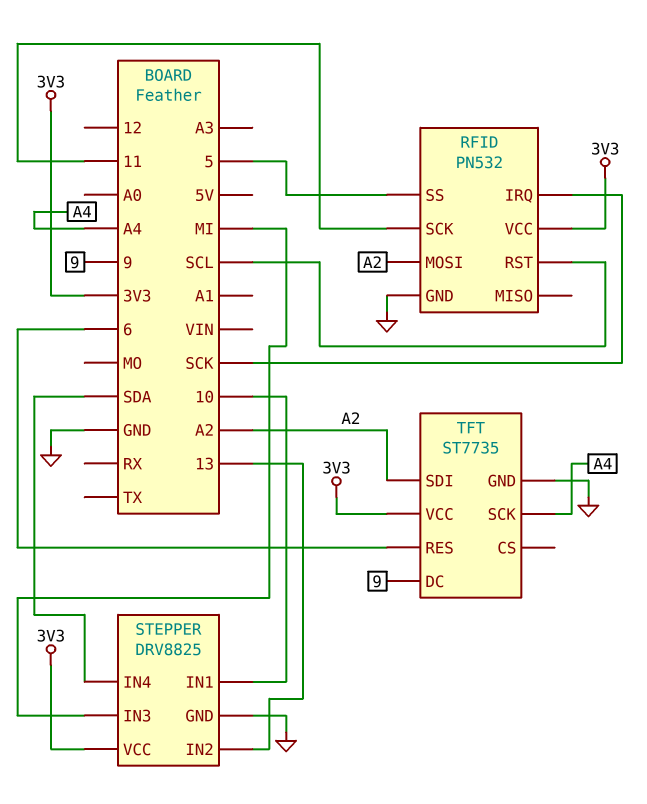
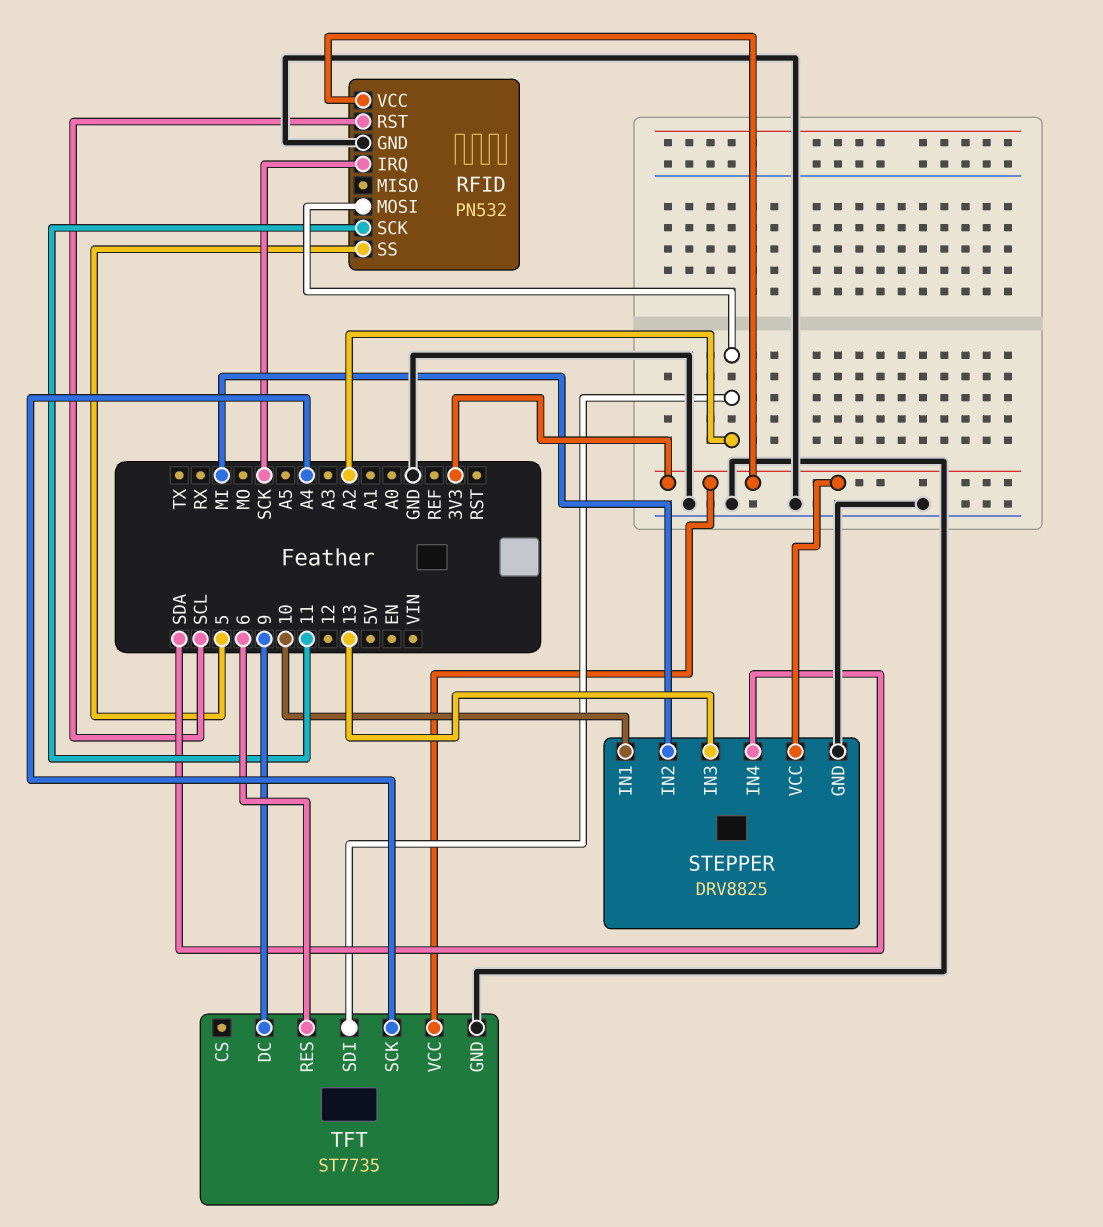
STEPPER pin IN2: 13 -> MI
STEPPER pin IN3: MI -> 13

